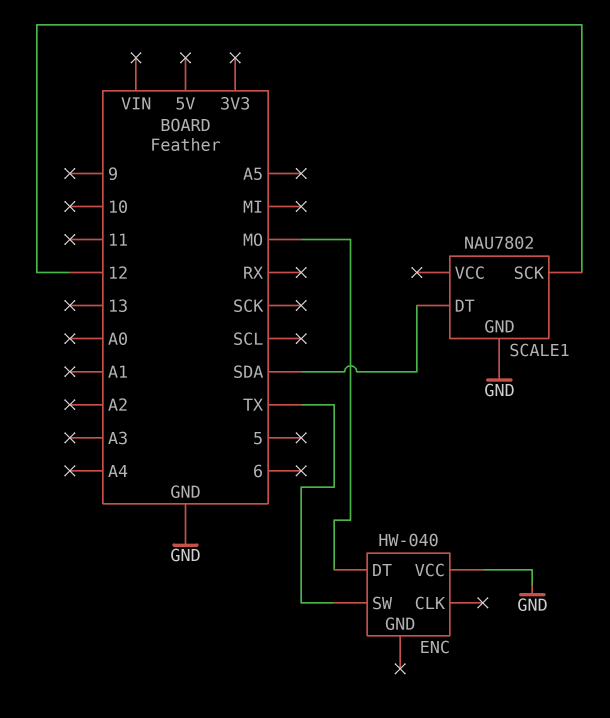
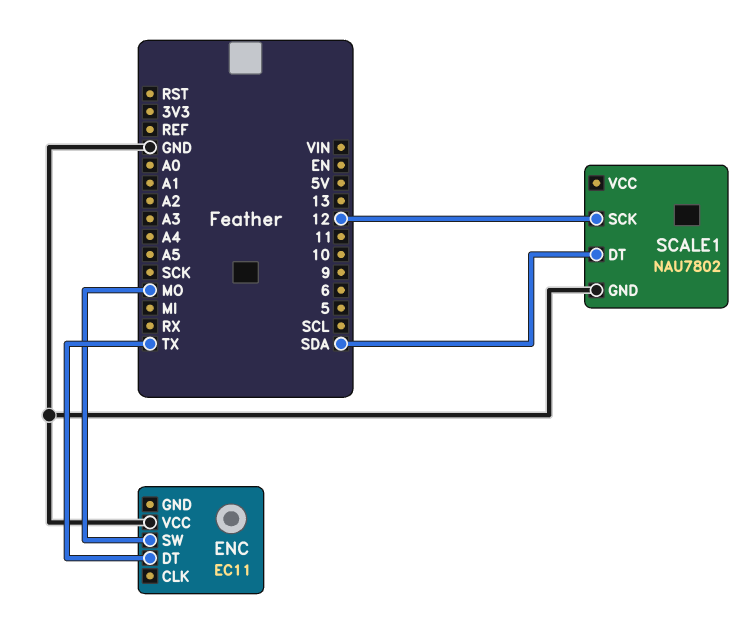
ENC: HW-040 -> EC11
ENC pin DT: MO -> TX
ENC pin SW: TX -> MO

